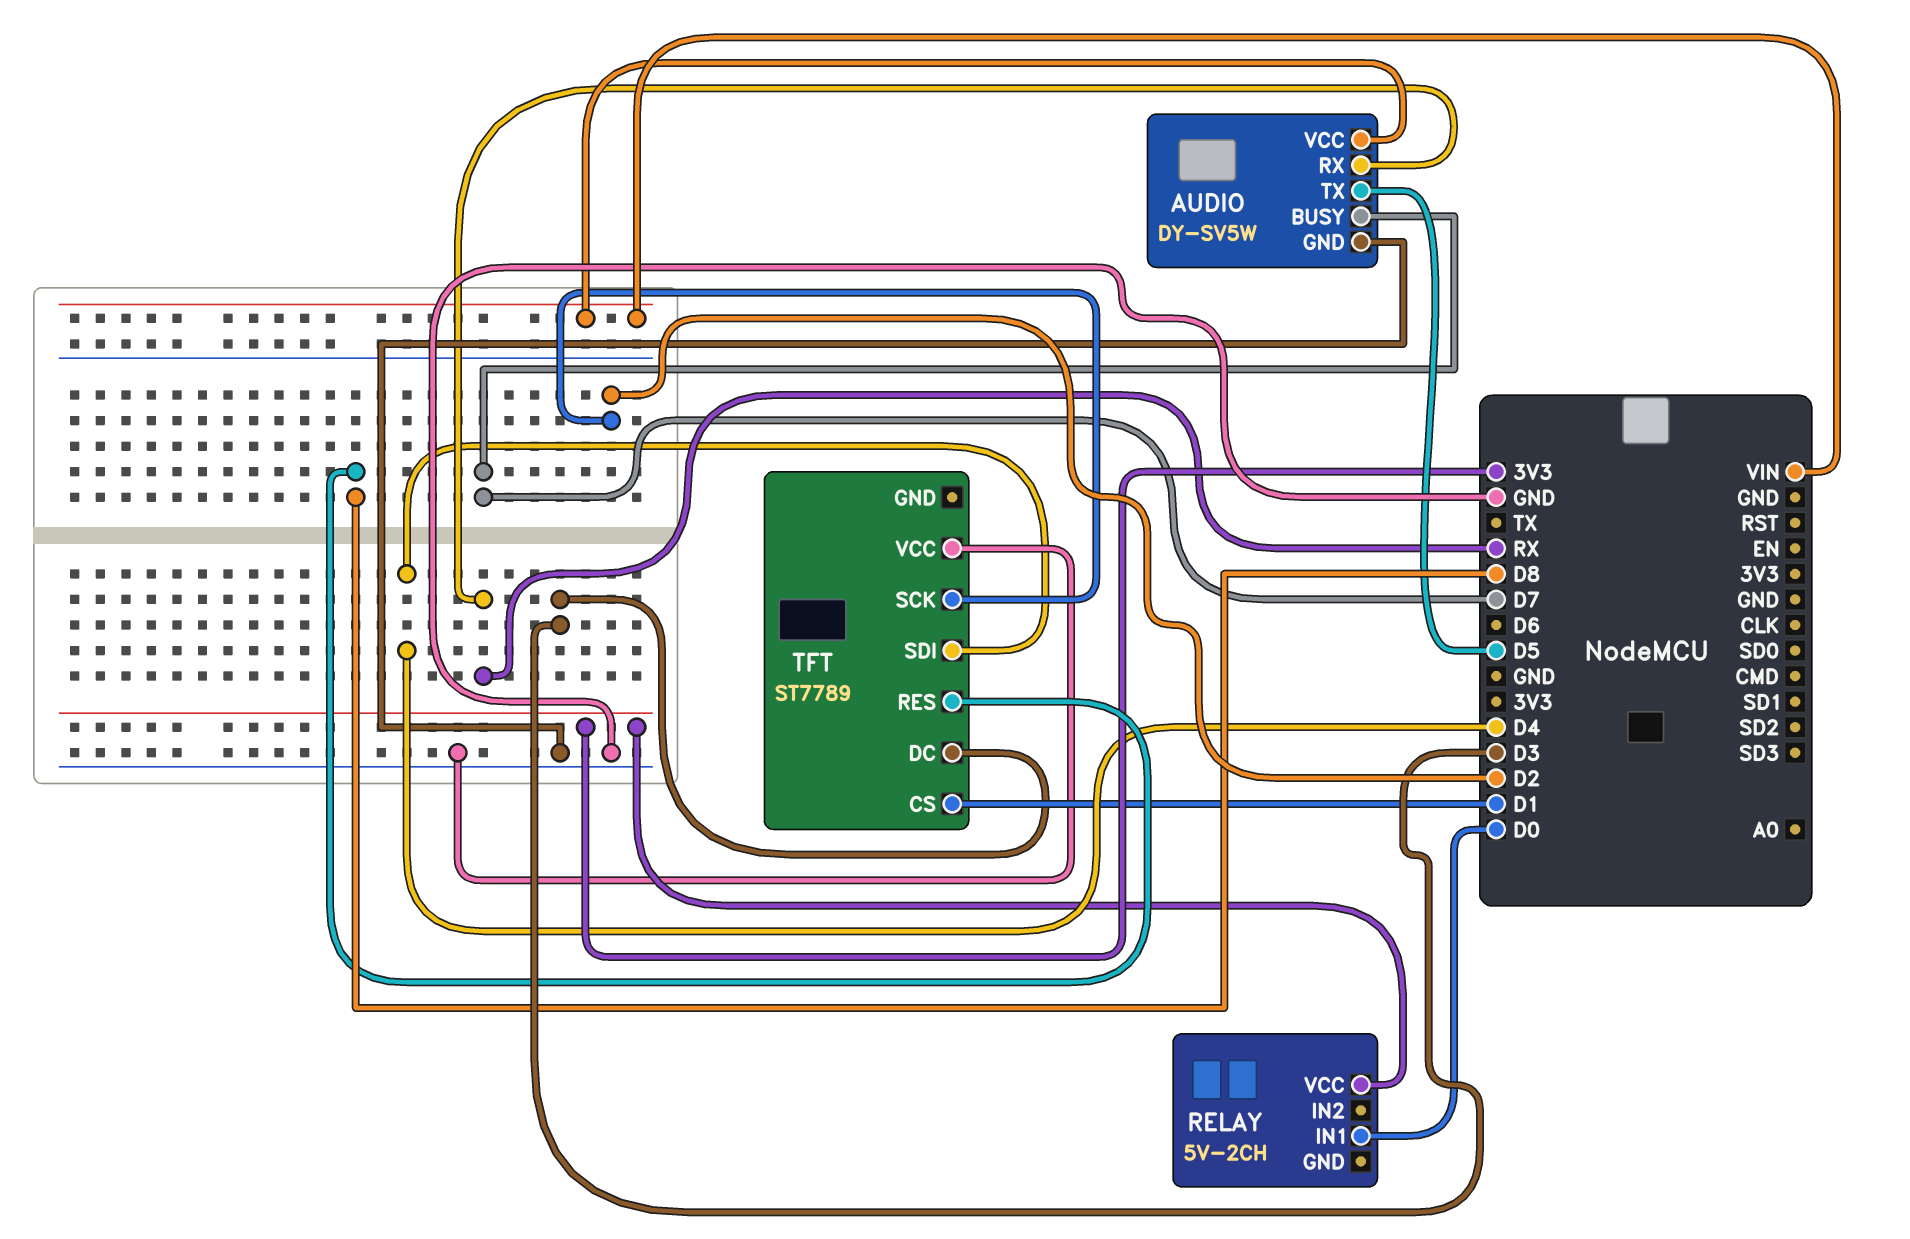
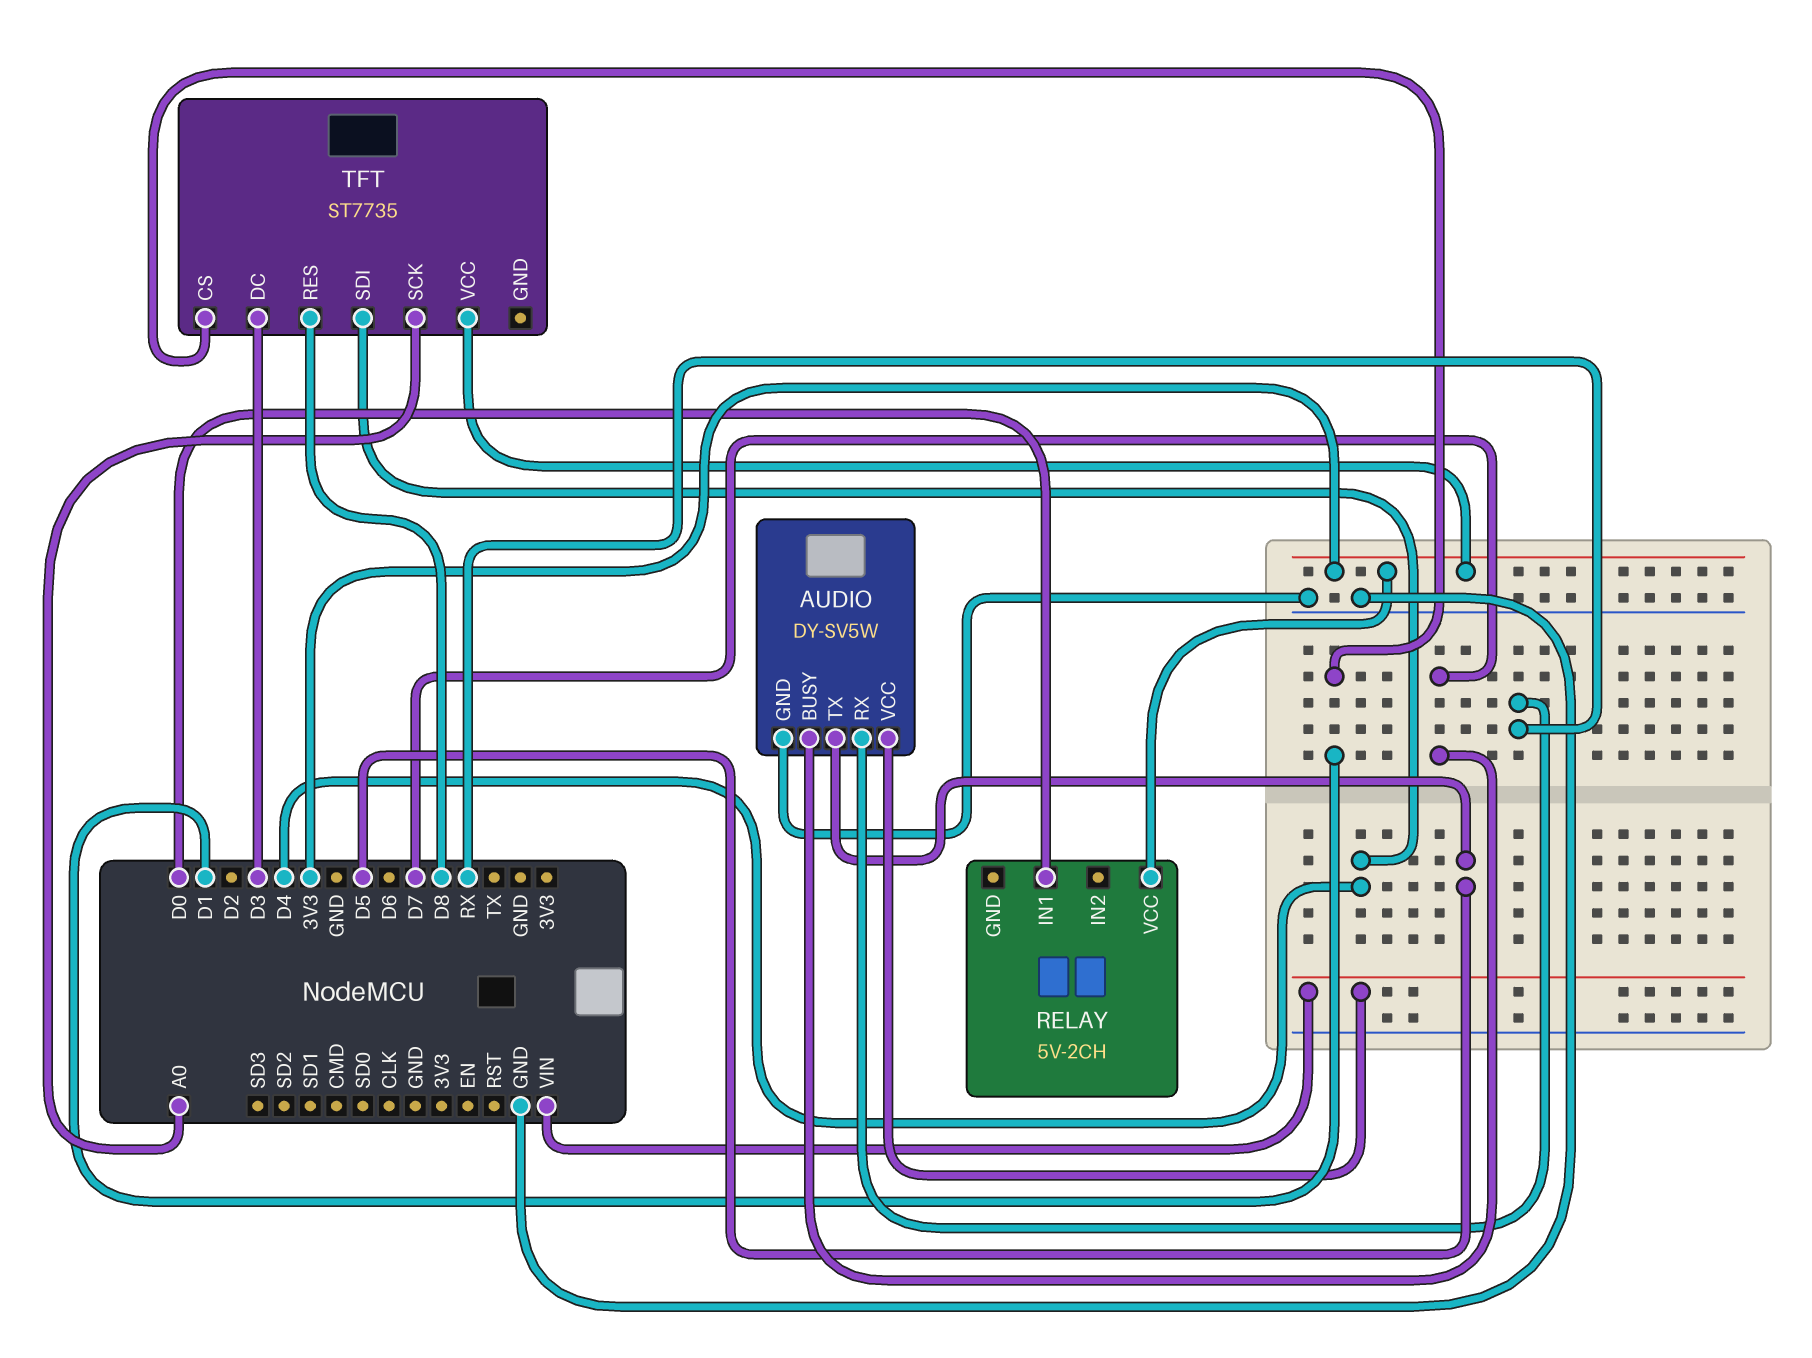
TFT: ST7789 -> ST7735
TFT pin SCK: D2 -> A0
TFT pin VCC: GND -> 3V3

